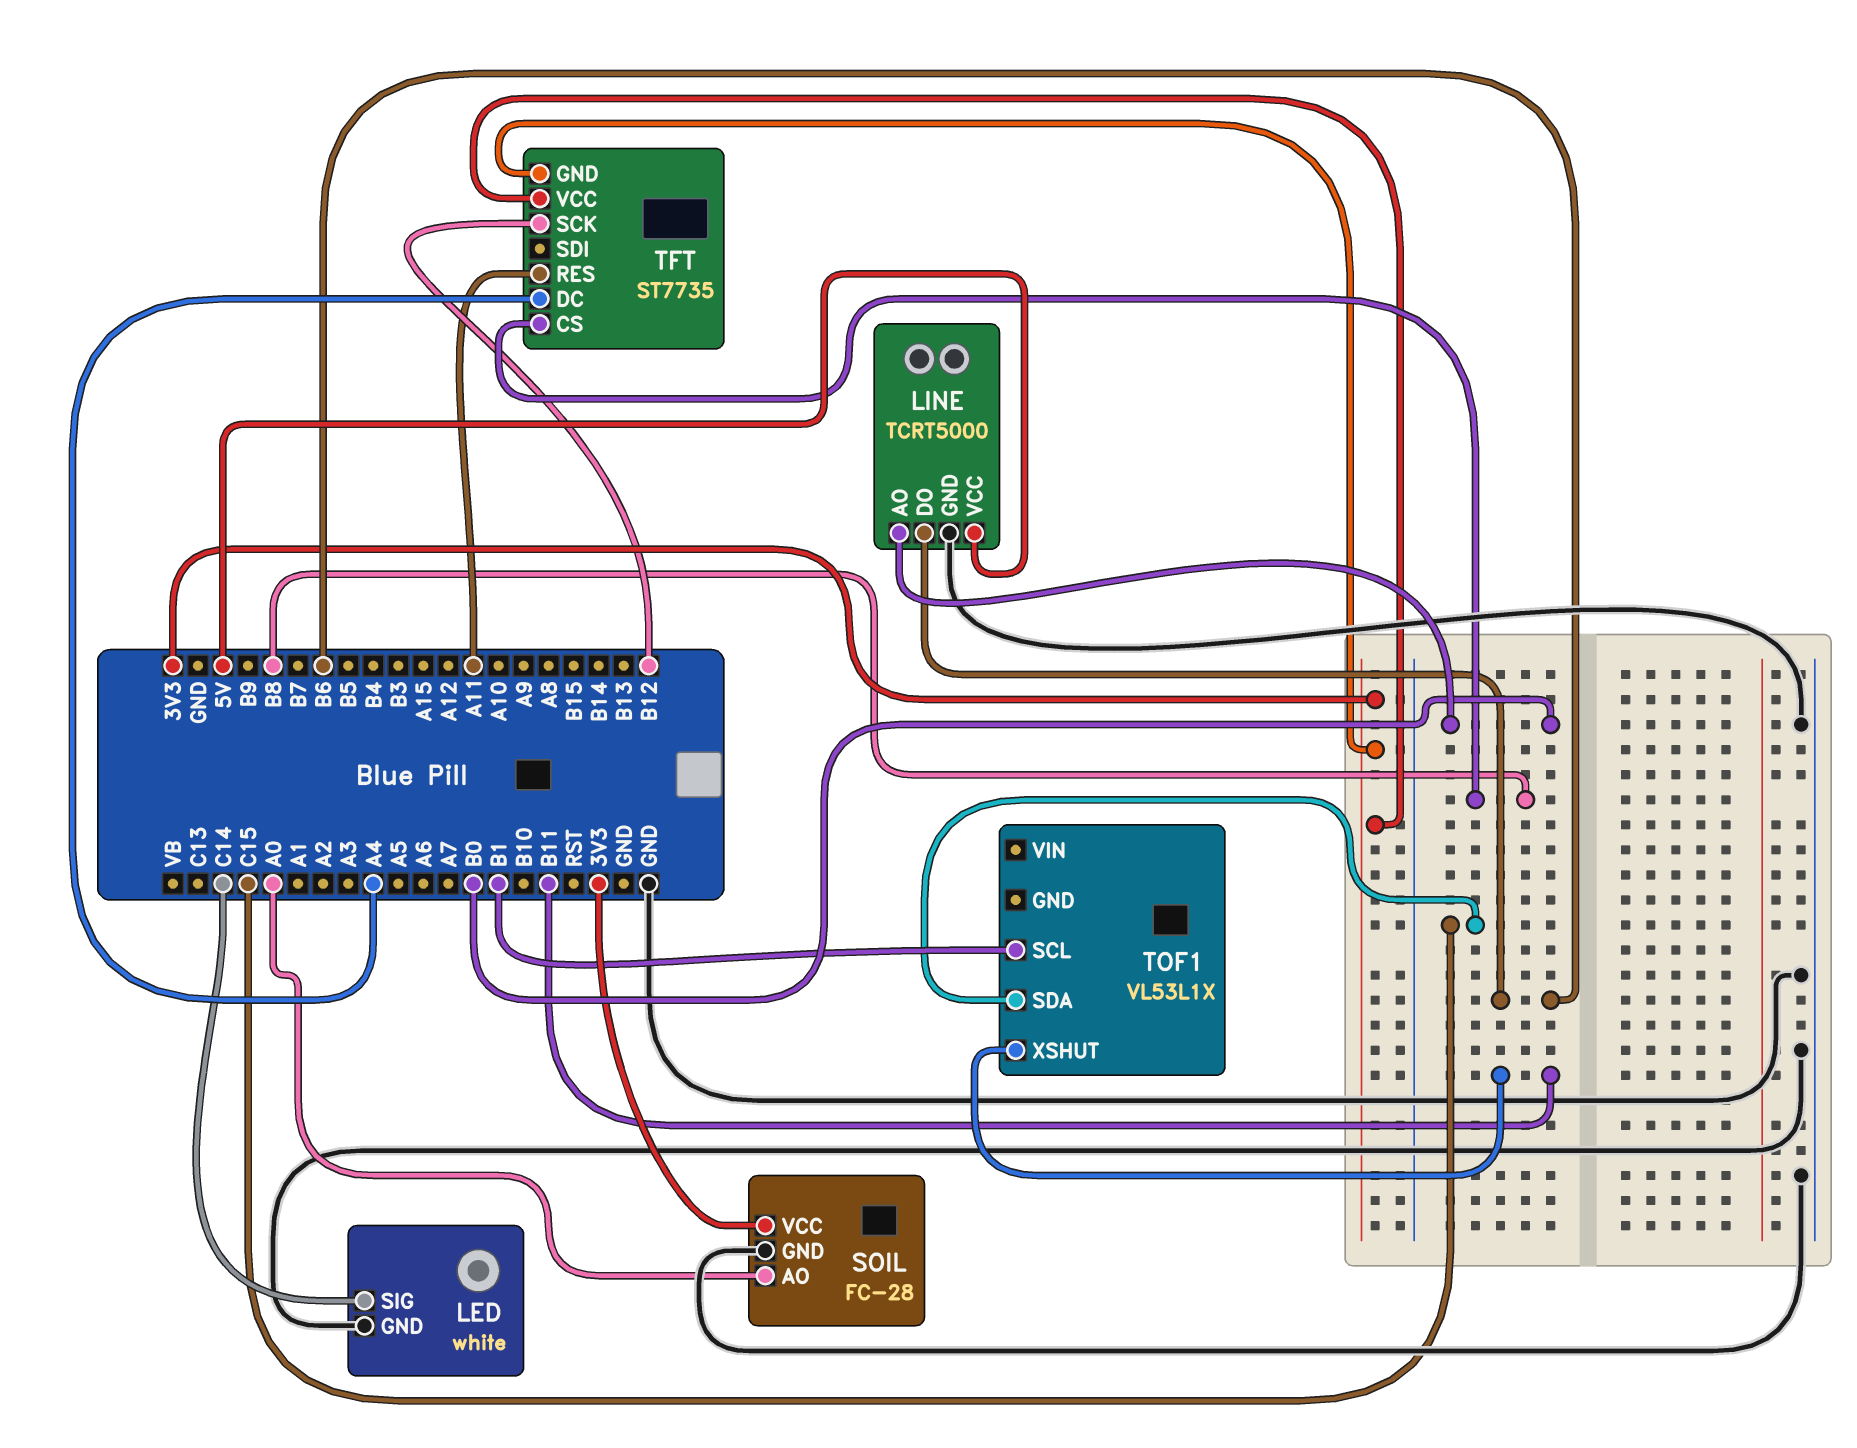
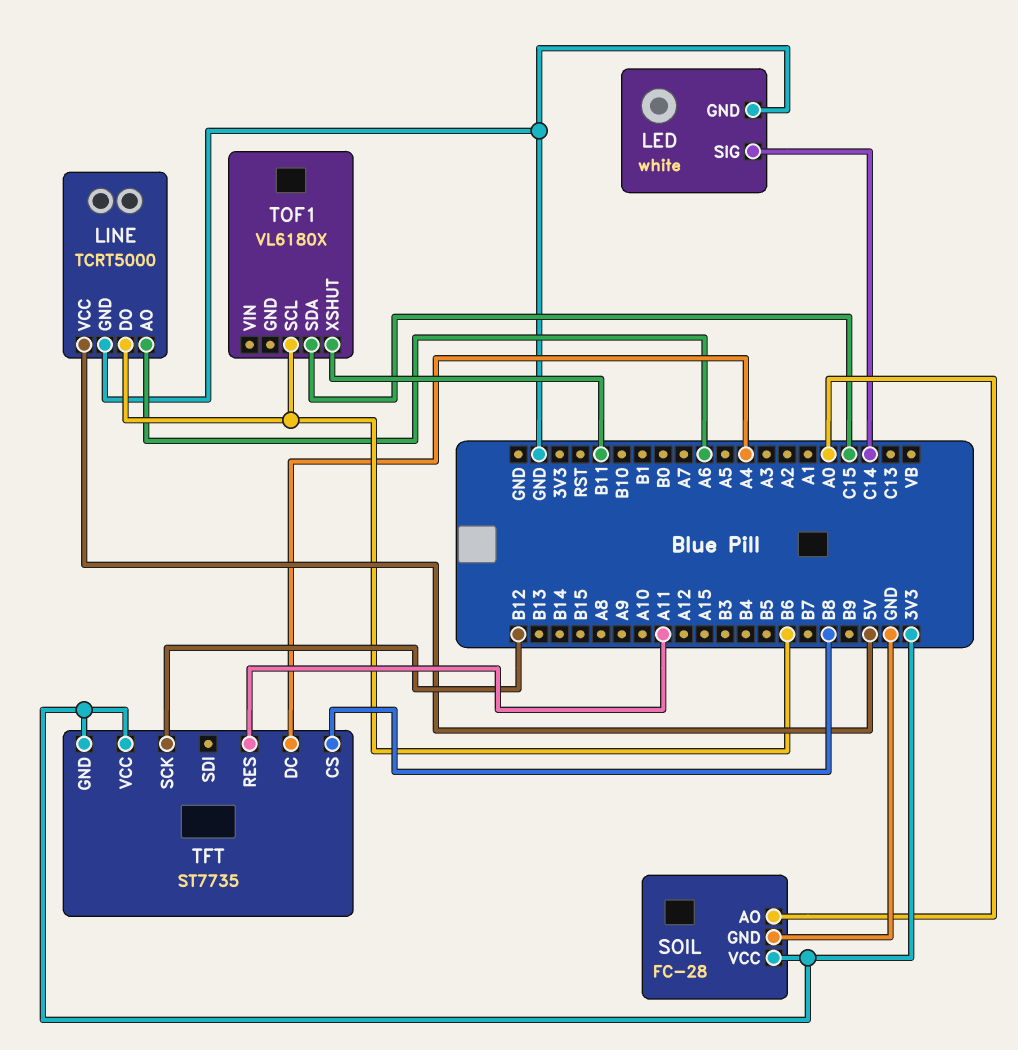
LINE pin AO: B0 -> A6
TOF1: VL53L1X -> VL6180X
TOF1 pin SCL: B1 -> B6

